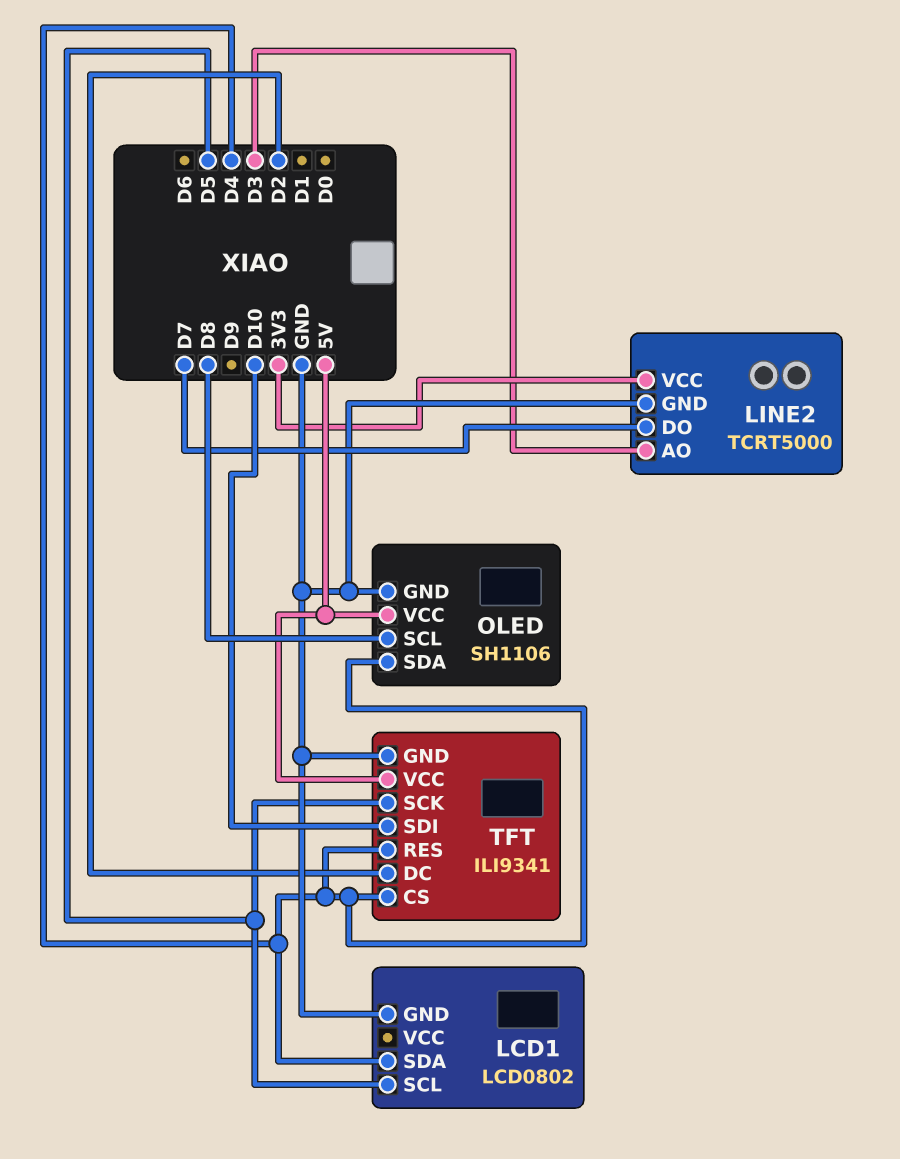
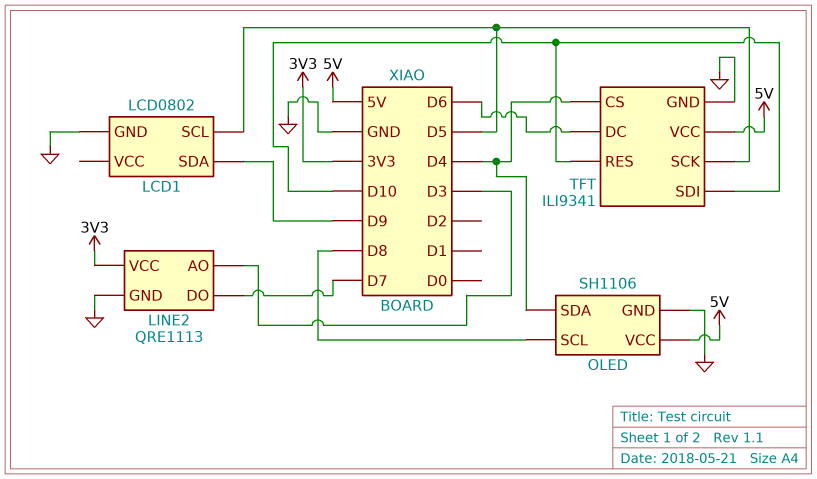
LCD1 pin SDA: D4 -> D9
LINE2: TCRT5000 -> QRE1113
TFT pin DC: D2 -> D6
TFT pin RES: D4 -> D10

